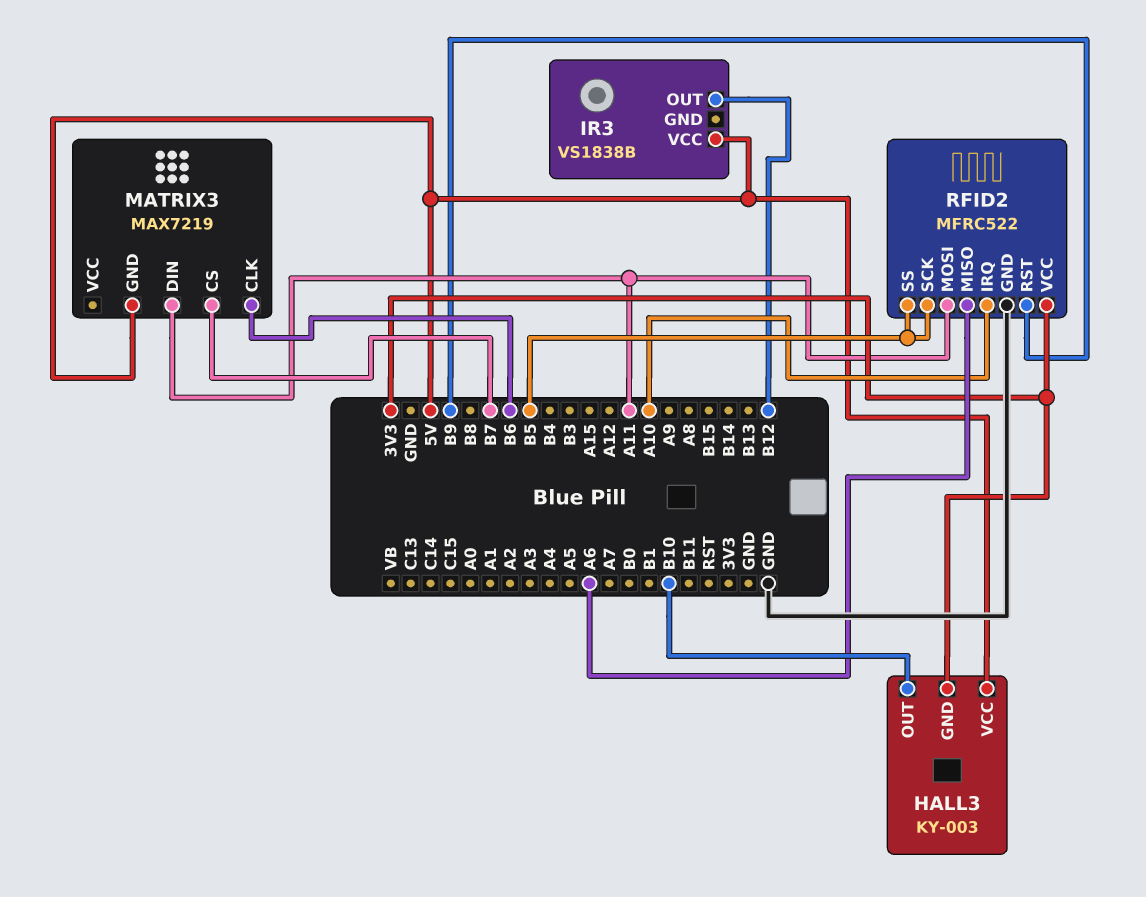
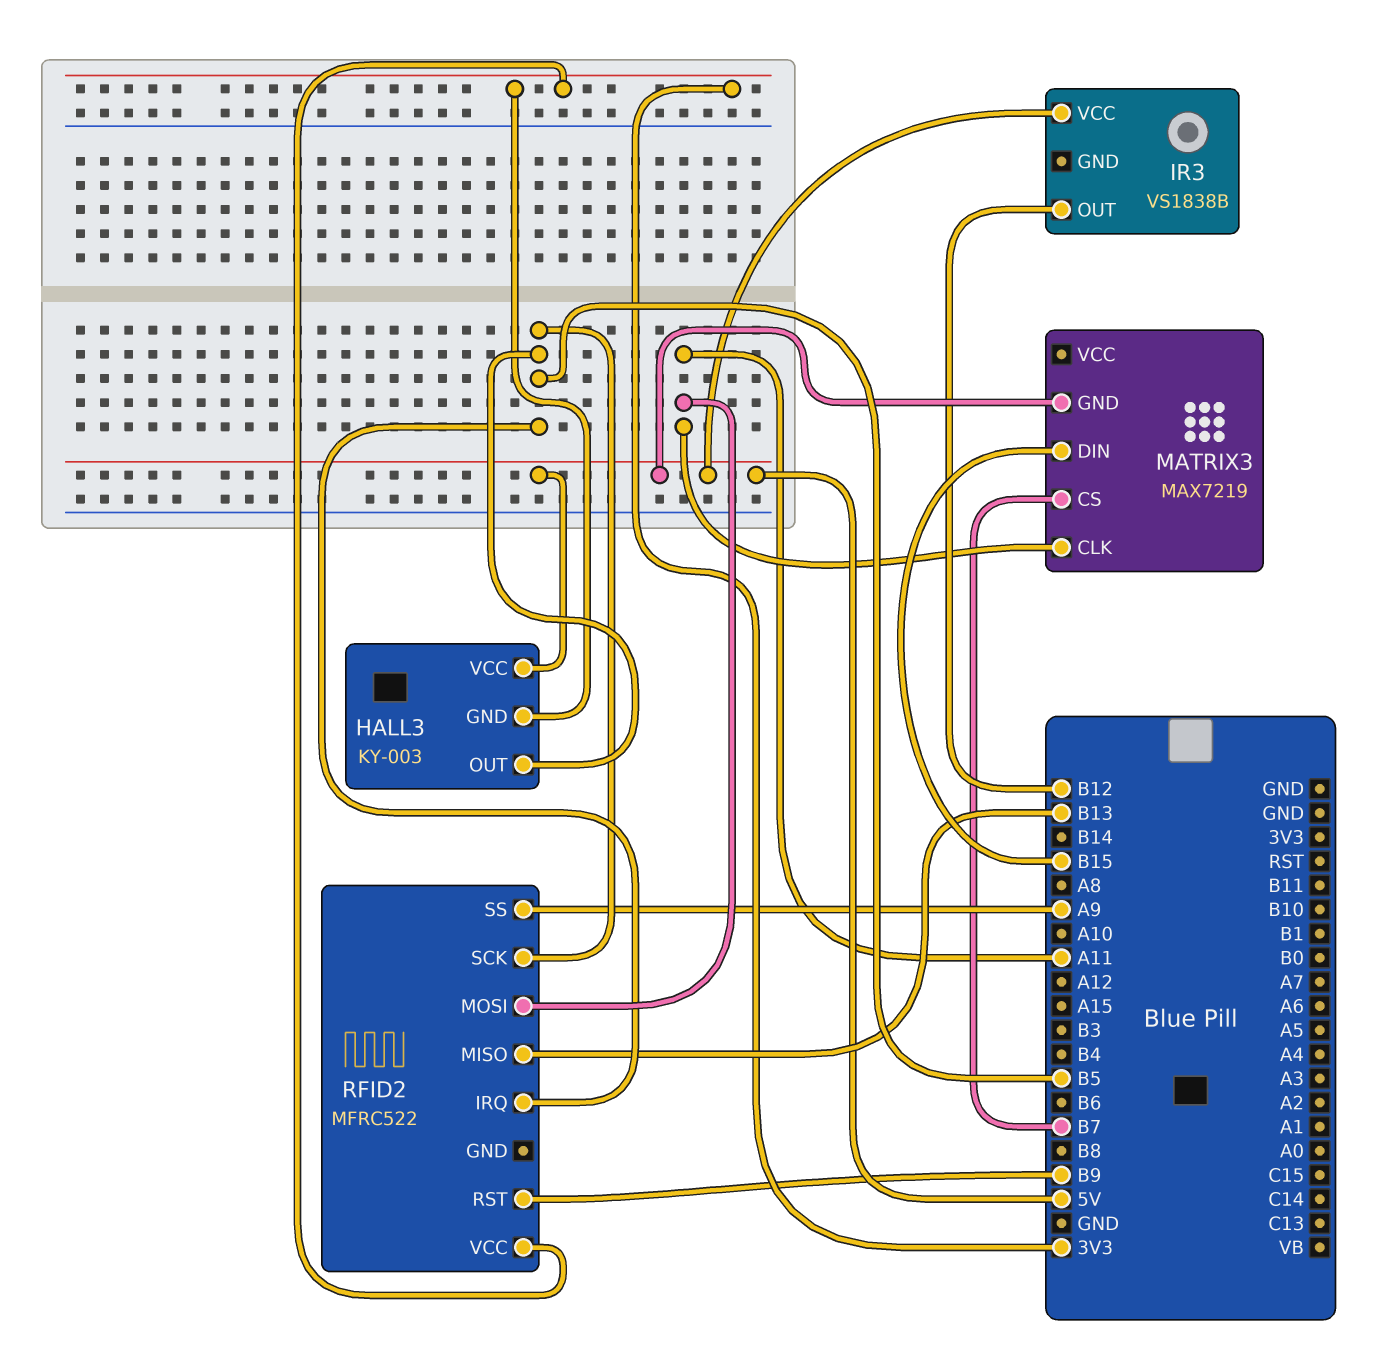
HALL3 pin OUT: B10 -> B5
MATRIX3 pin CLK: B6 -> A11
MATRIX3 pin DIN: A11 -> B15
RFID2 pin GND: GND -> none
RFID2 pin IRQ: A10 -> B5
RFID2 pin MISO: A6 -> B13
RFID2 pin SS: B5 -> A9

